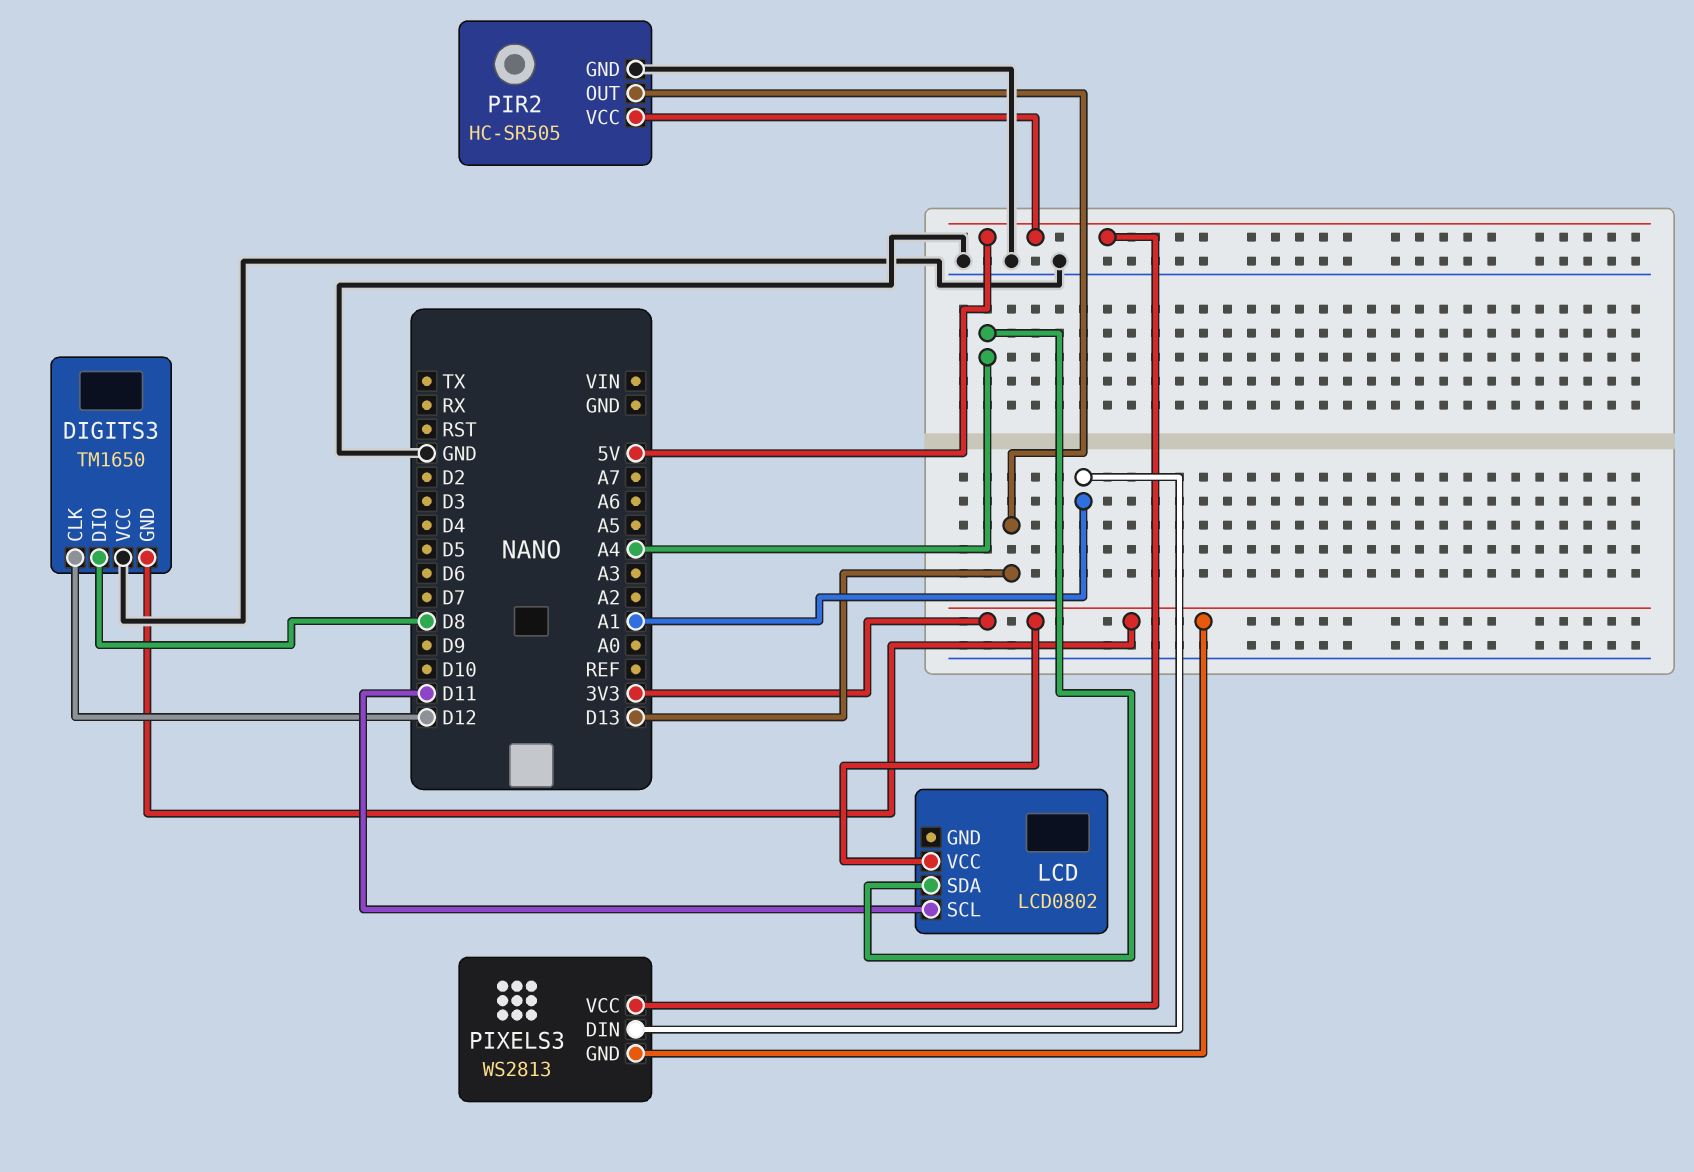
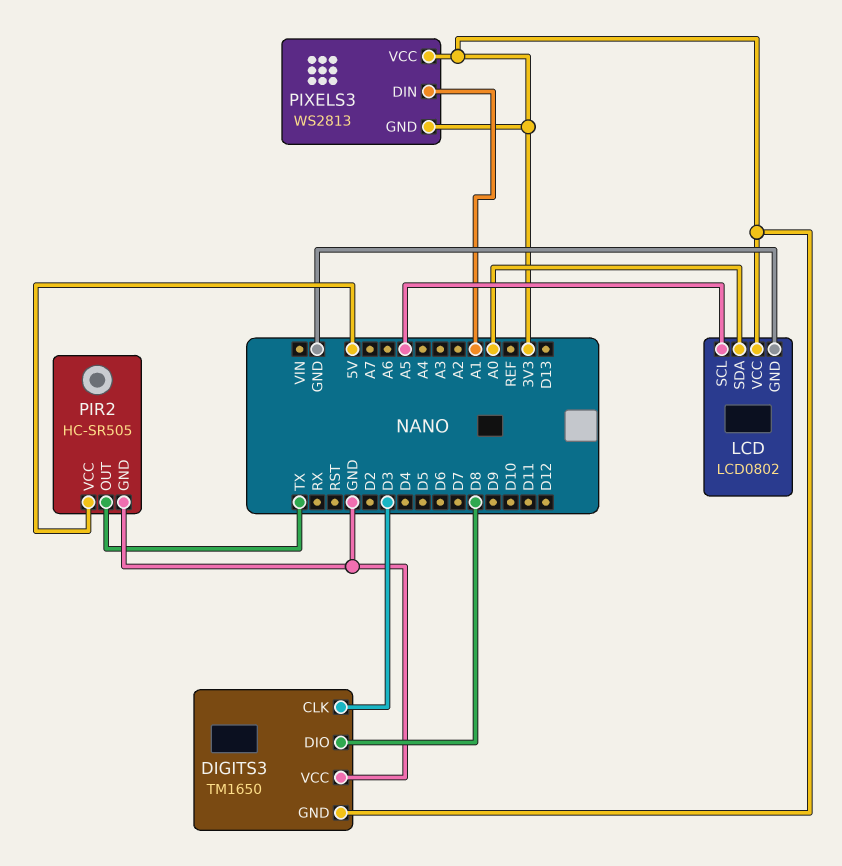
DIGITS3 pin CLK: D12 -> D3
LCD pin GND: none -> GND
LCD pin SCL: D11 -> A5
LCD pin SDA: A4 -> A0
PIR2 pin OUT: D13 -> TX
PIXELS3 pin VCC: 5V -> 3V3

